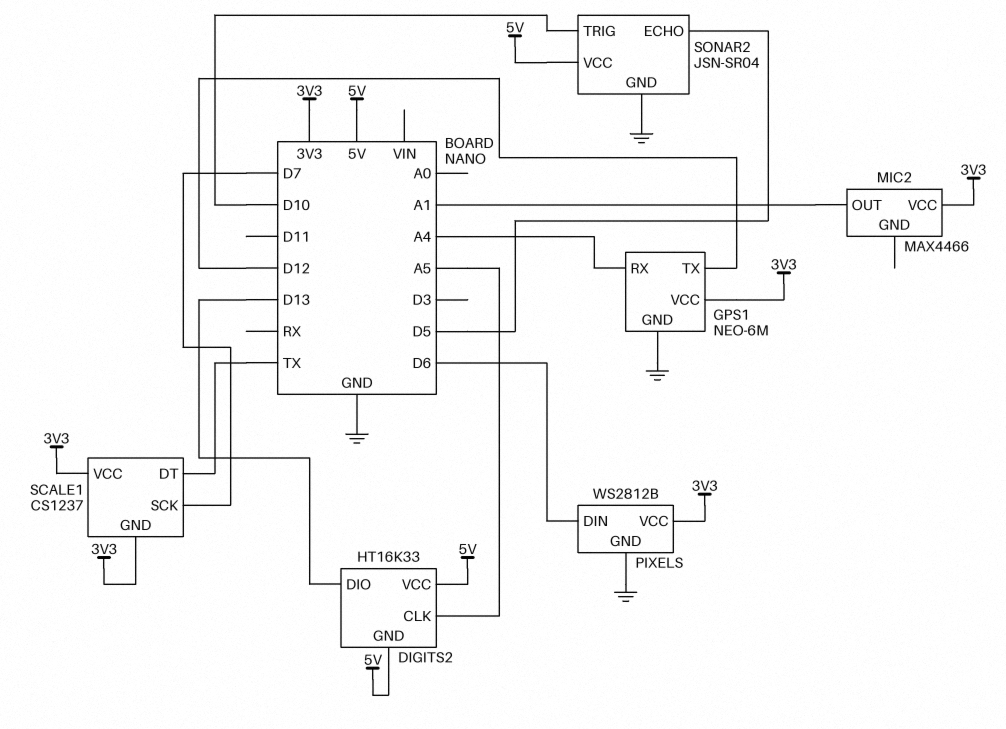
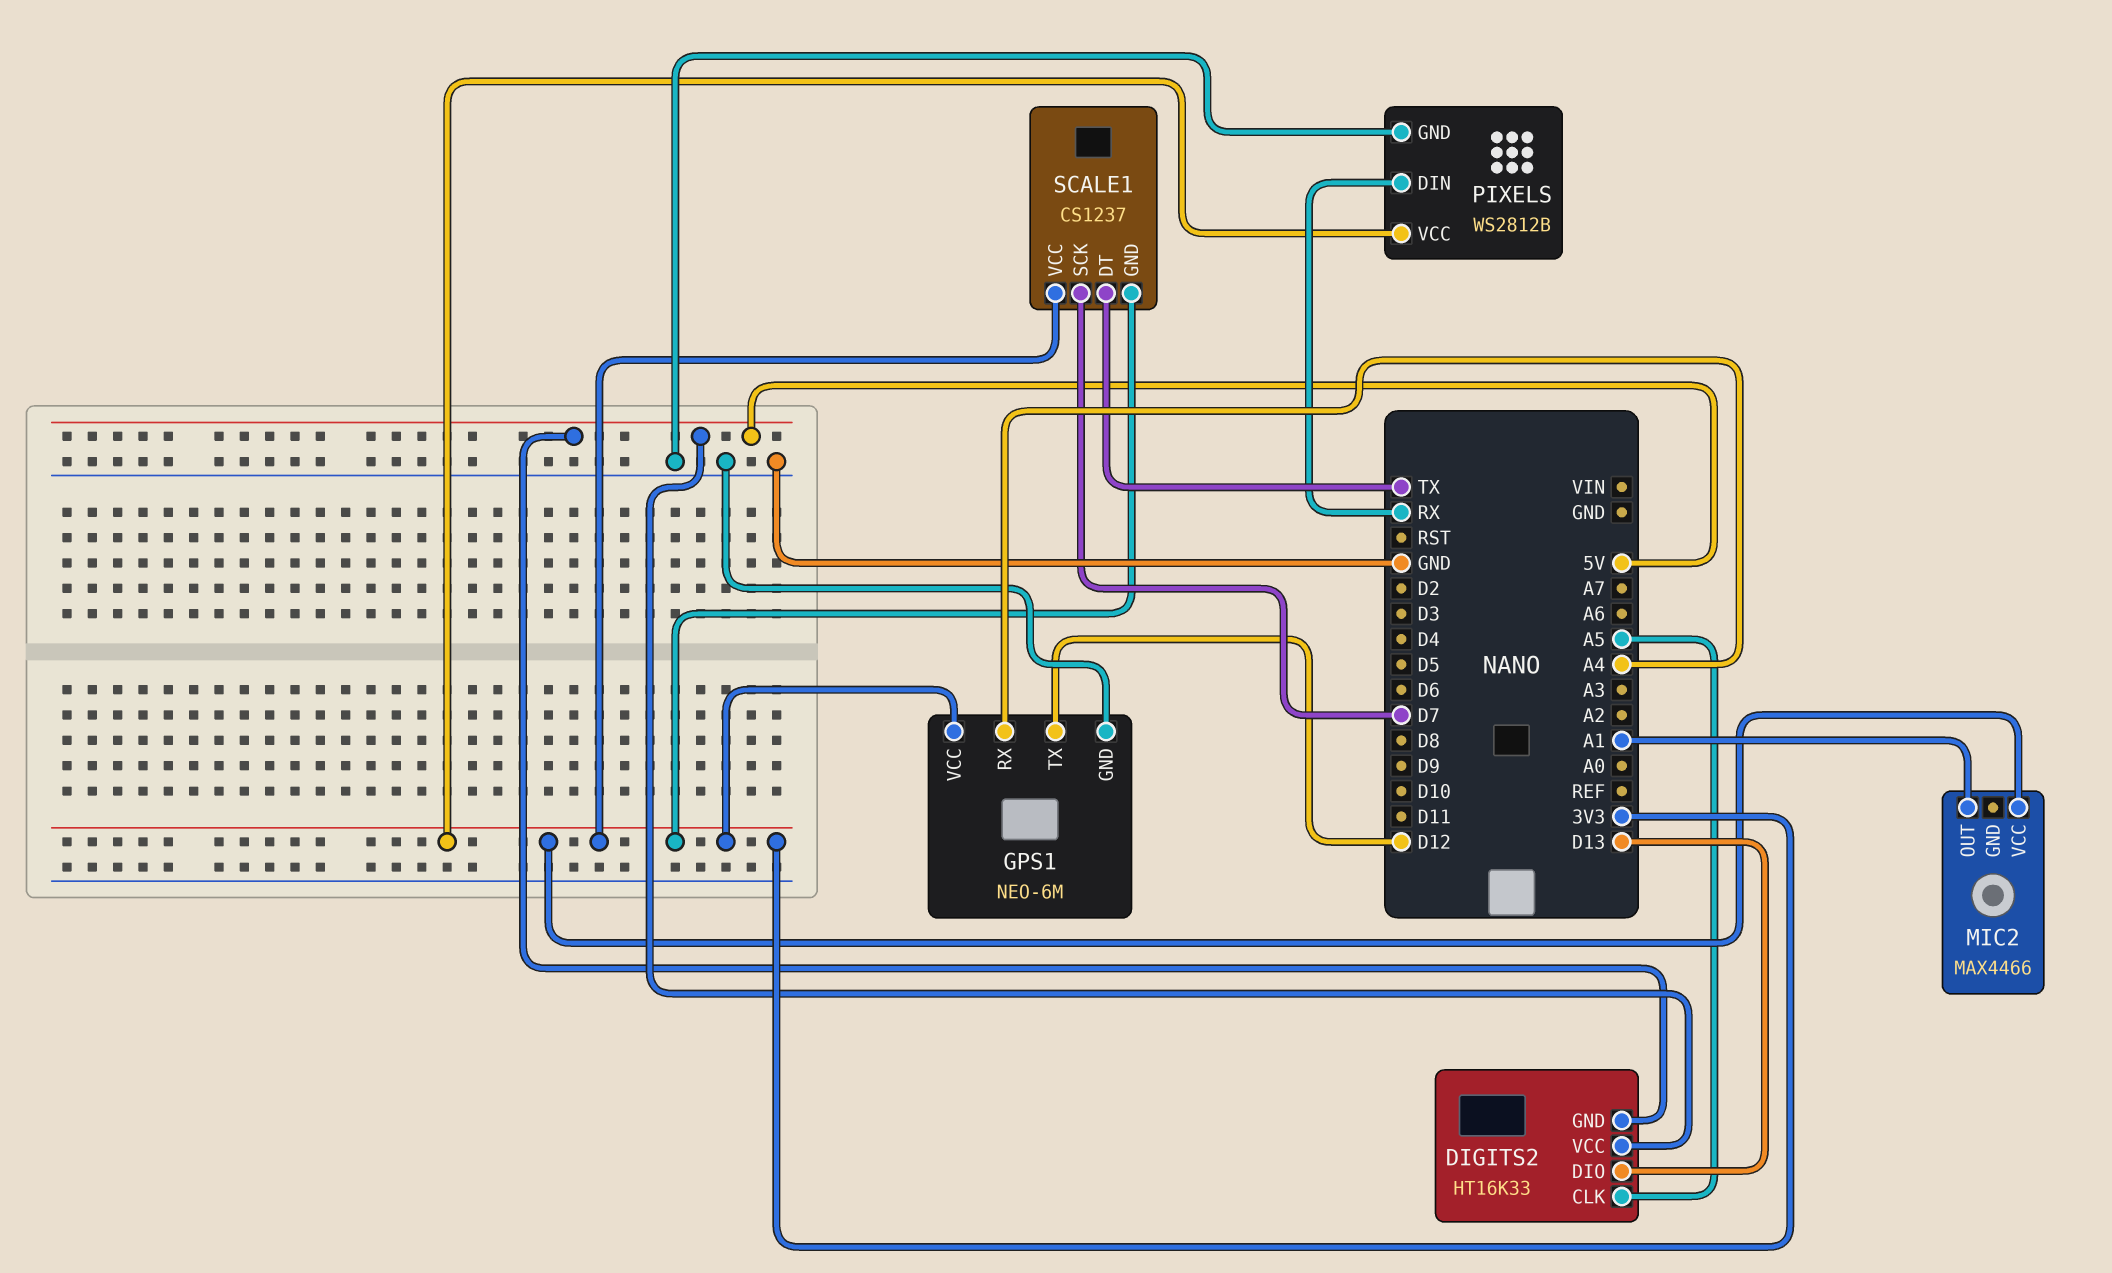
PIXELS pin DIN: D6 -> RX
SONAR2: JSN-SR04 -> none
SONAR2 pin ECHO: D5 -> none
SONAR2 pin GND: GND -> none
SONAR2 pin TRIG: D10 -> none
SONAR2 pin VCC: 5V -> none

